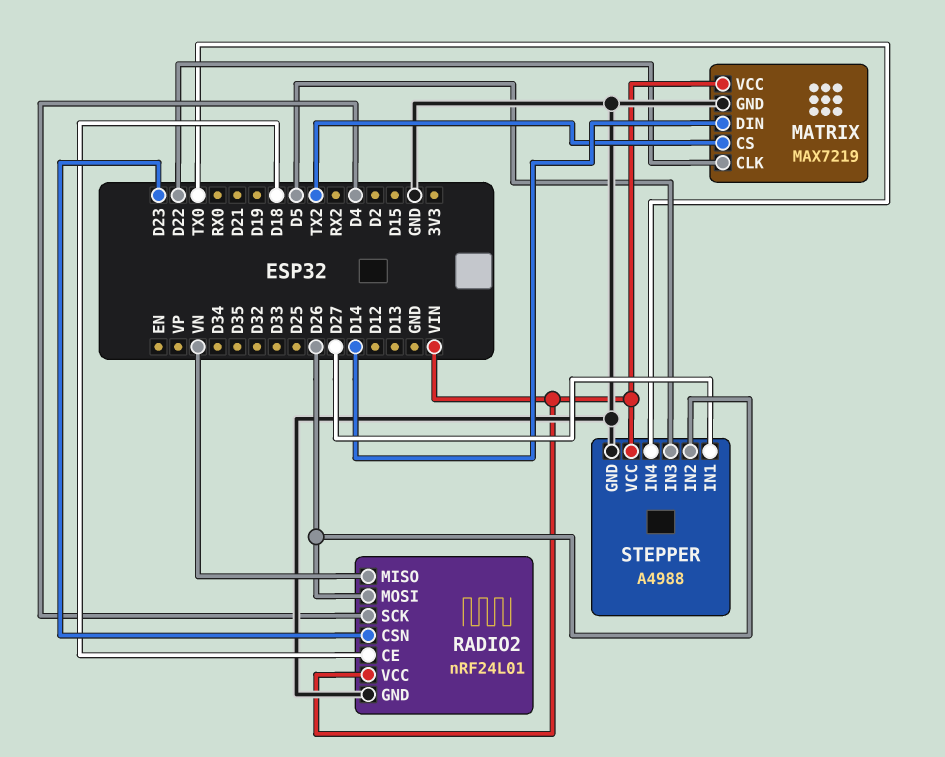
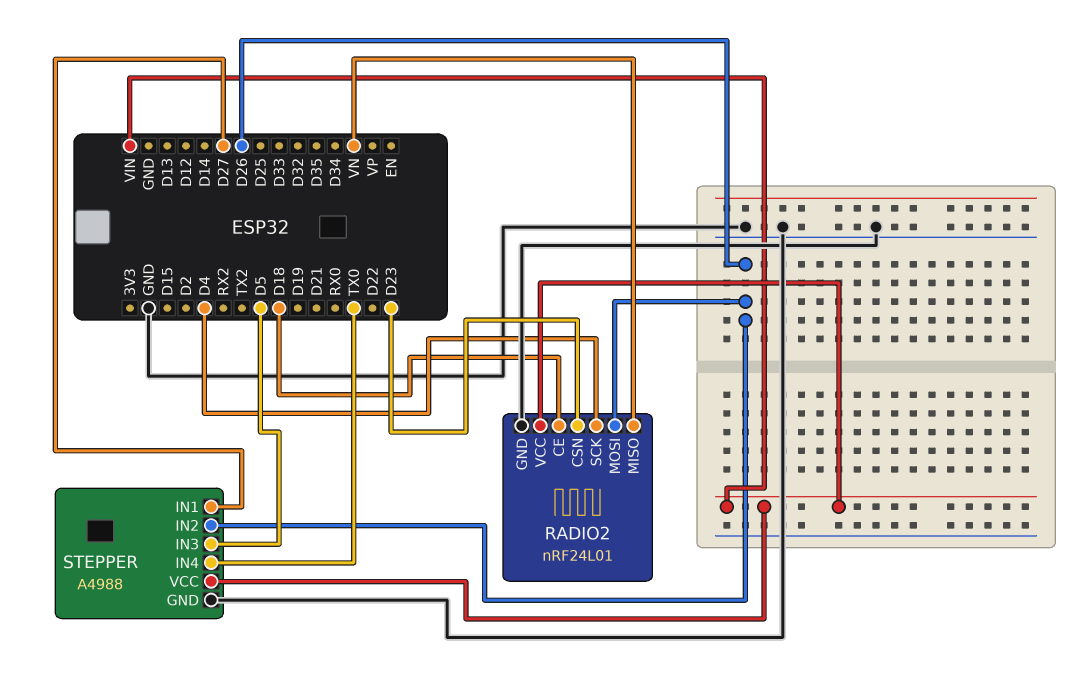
MATRIX: MAX7219 -> none
MATRIX pin CLK: D22 -> none
MATRIX pin CS: TX2 -> none
MATRIX pin DIN: D14 -> none
MATRIX pin GND: GND -> none
MATRIX pin VCC: VIN -> none

